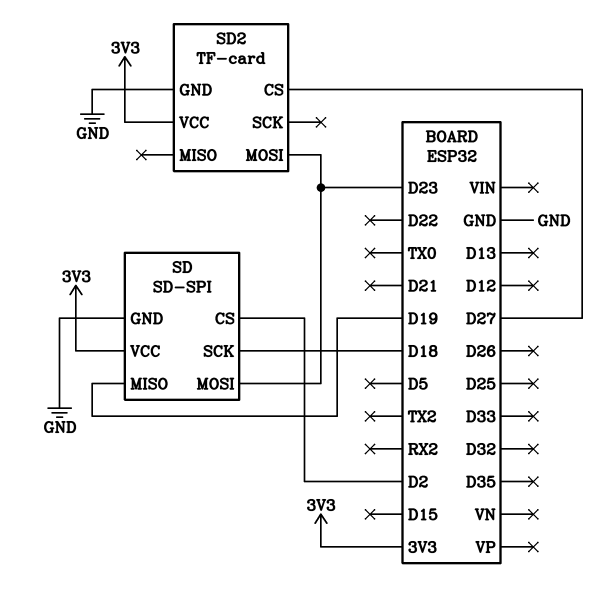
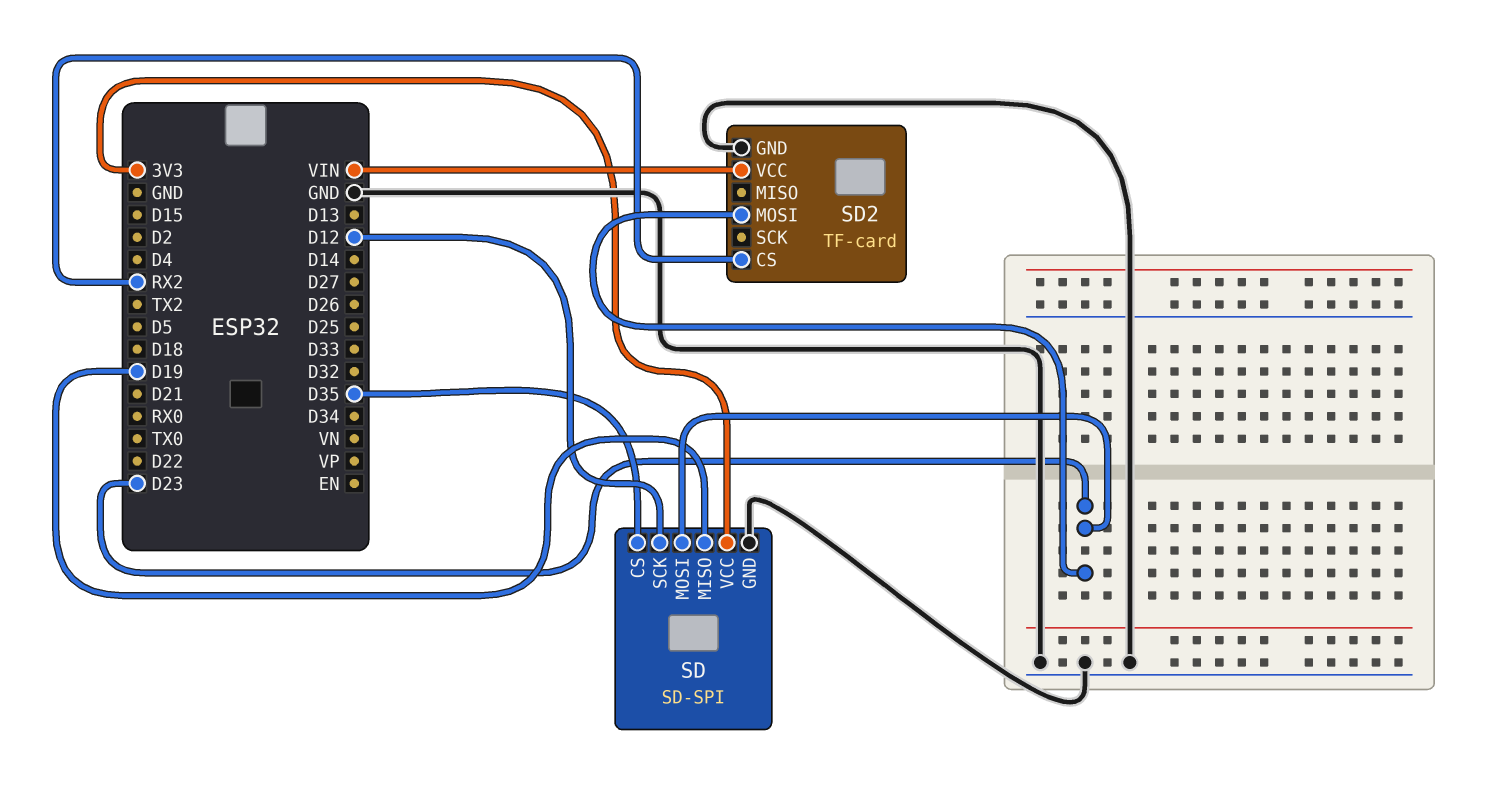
SD pin CS: D2 -> D35
SD pin SCK: D18 -> D12
SD2 pin CS: D27 -> RX2
SD2 pin VCC: 3V3 -> VIN

